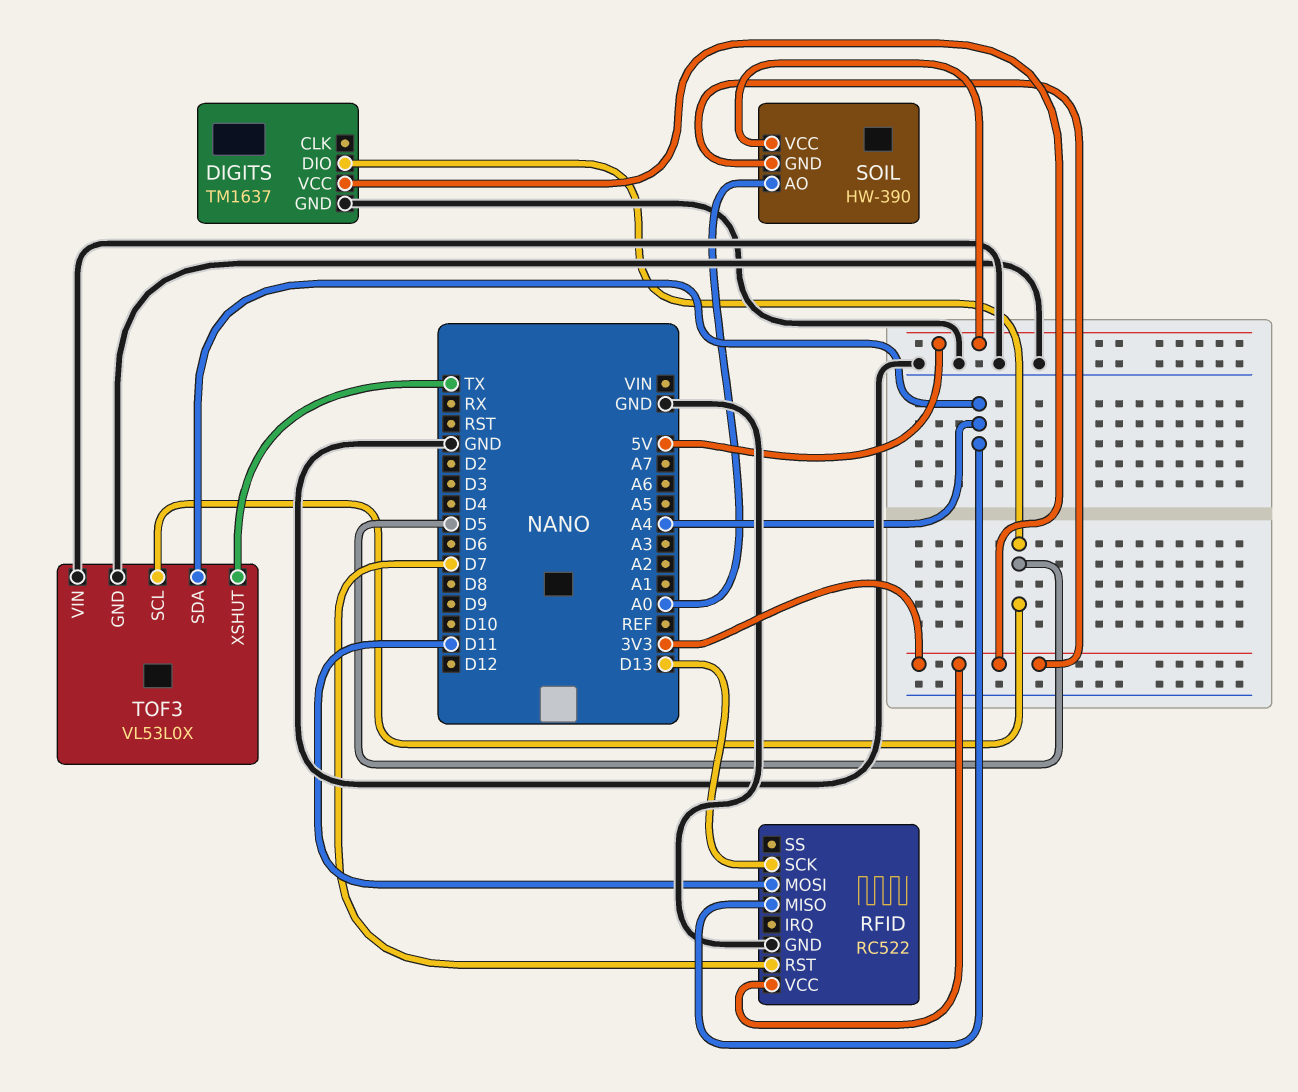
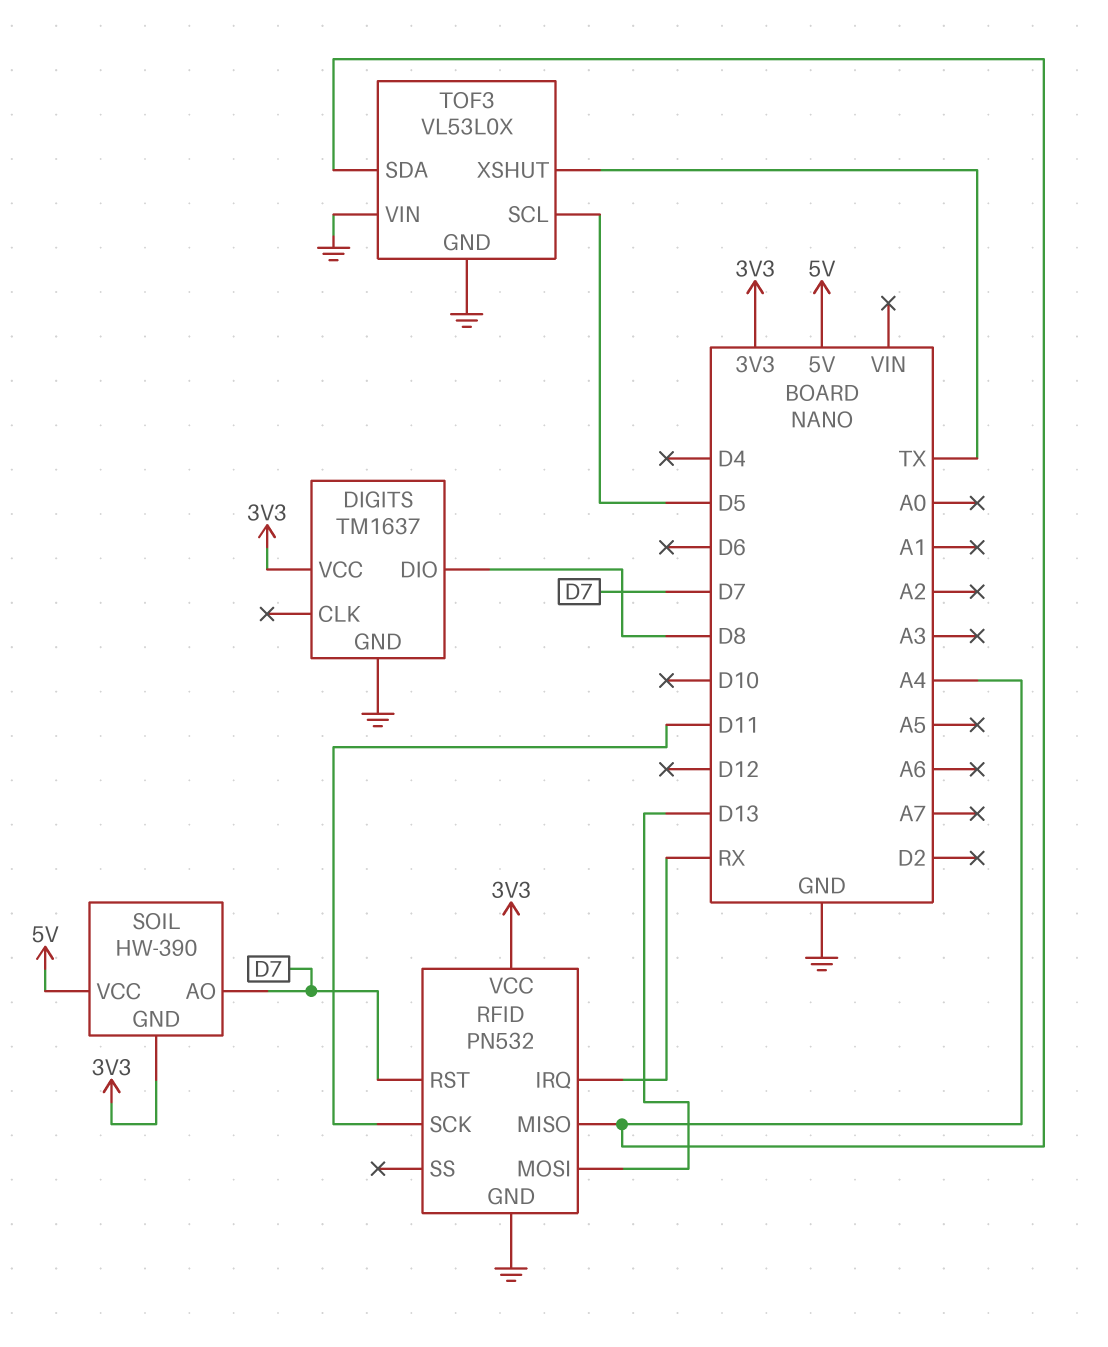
DIGITS pin DIO: D5 -> D8
RFID: RC522 -> PN532
RFID pin IRQ: none -> RX
RFID pin MOSI: D11 -> D13
RFID pin SCK: D13 -> D11
SOIL pin AO: A0 -> D7

